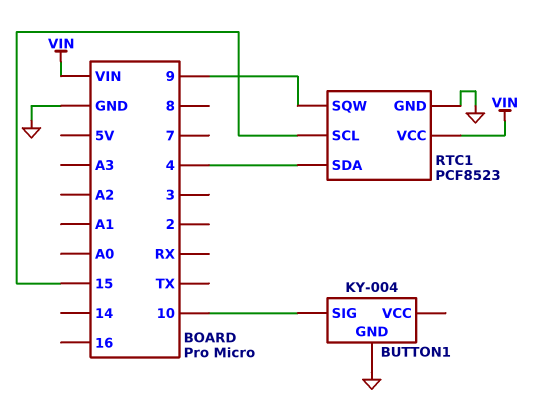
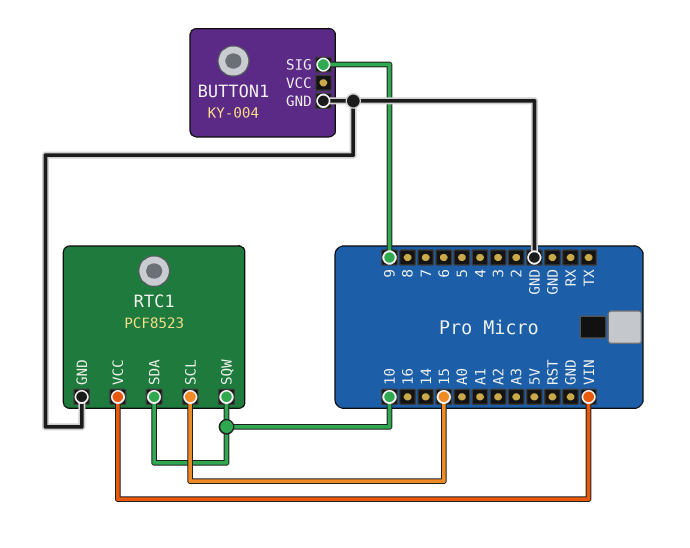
BUTTON1 pin SIG: 10 -> 9
RTC1 pin SDA: 4 -> 10
RTC1 pin SQW: 9 -> 10

